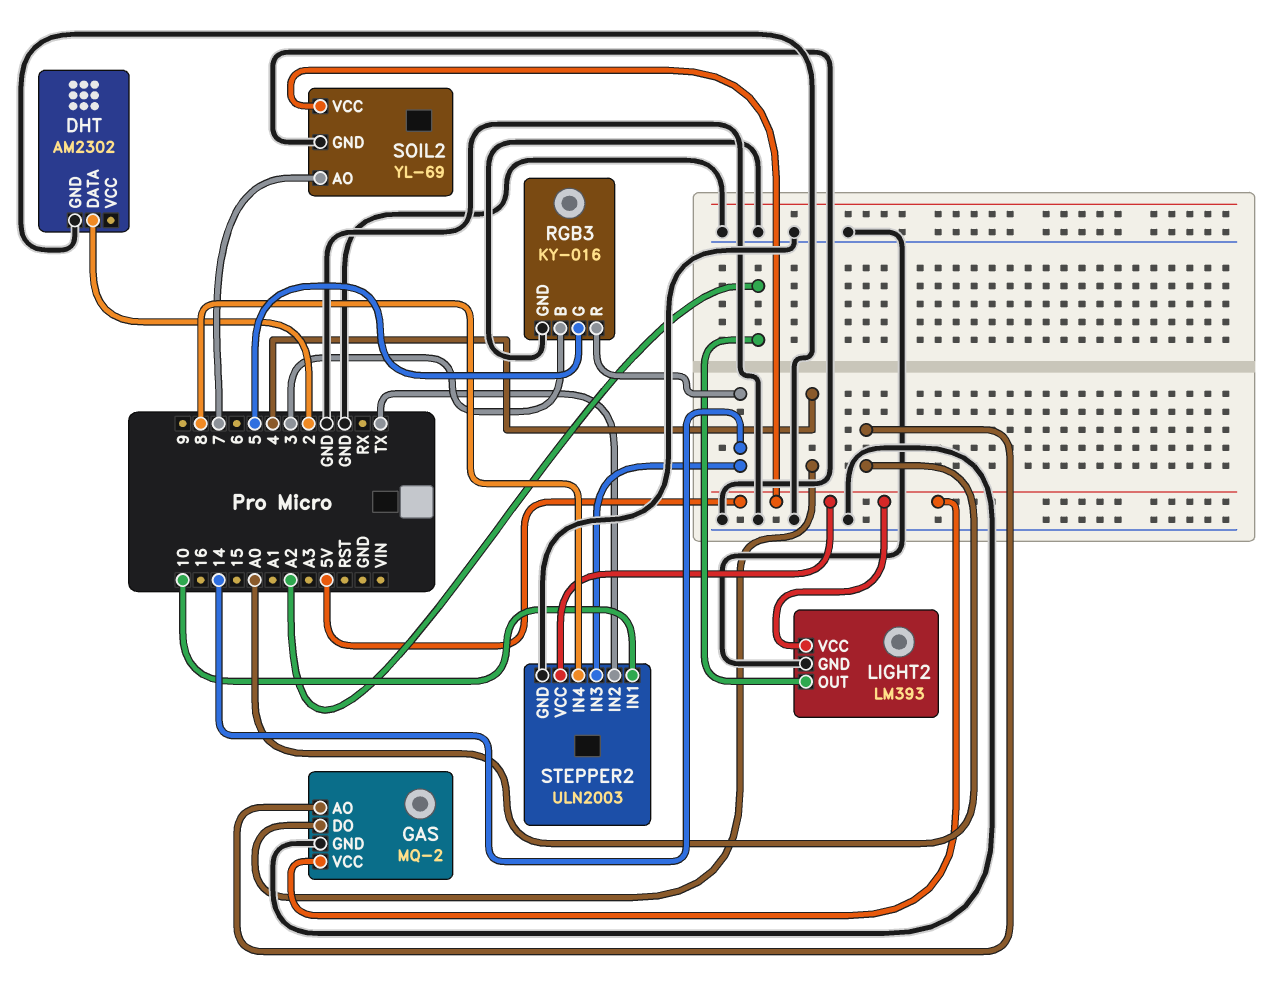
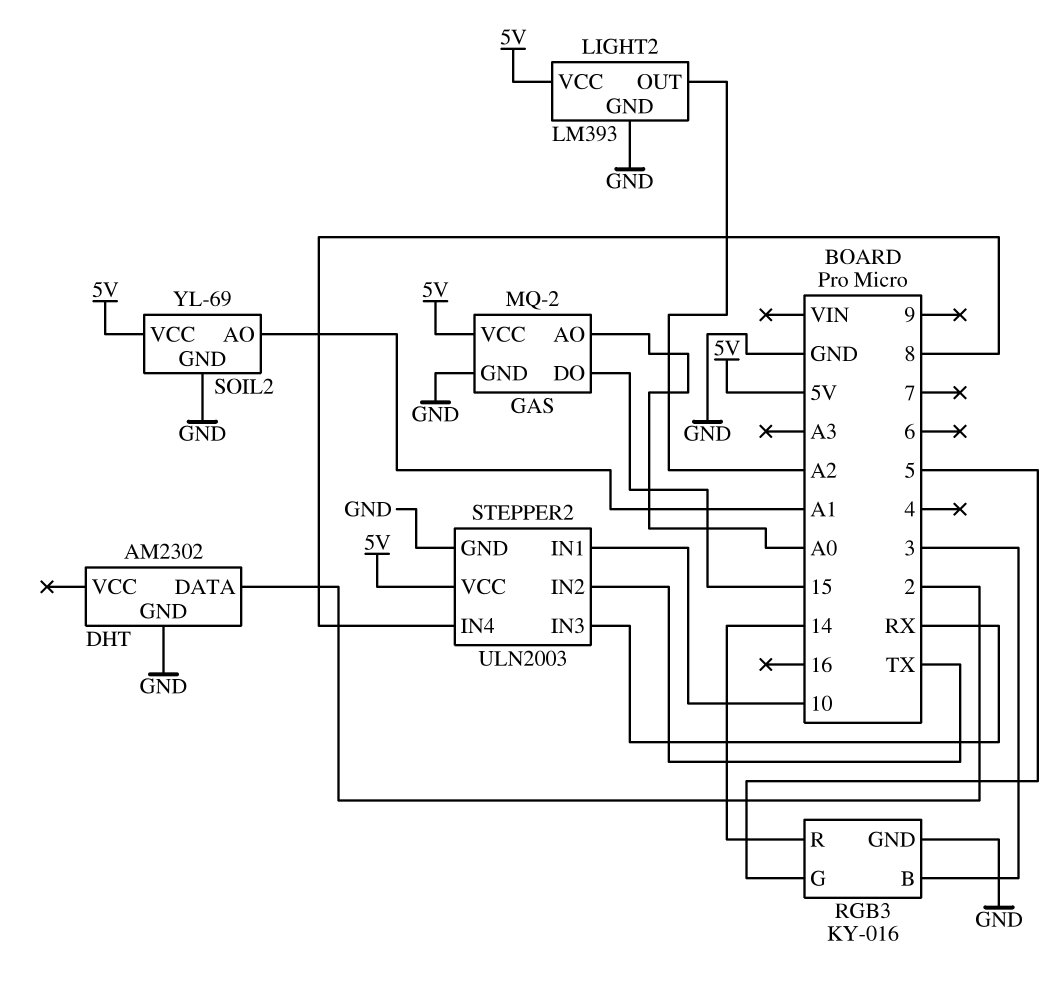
GAS pin DO: 4 -> 15
SOIL2 pin AO: 7 -> A1
STEPPER2 pin IN3: 14 -> RX

